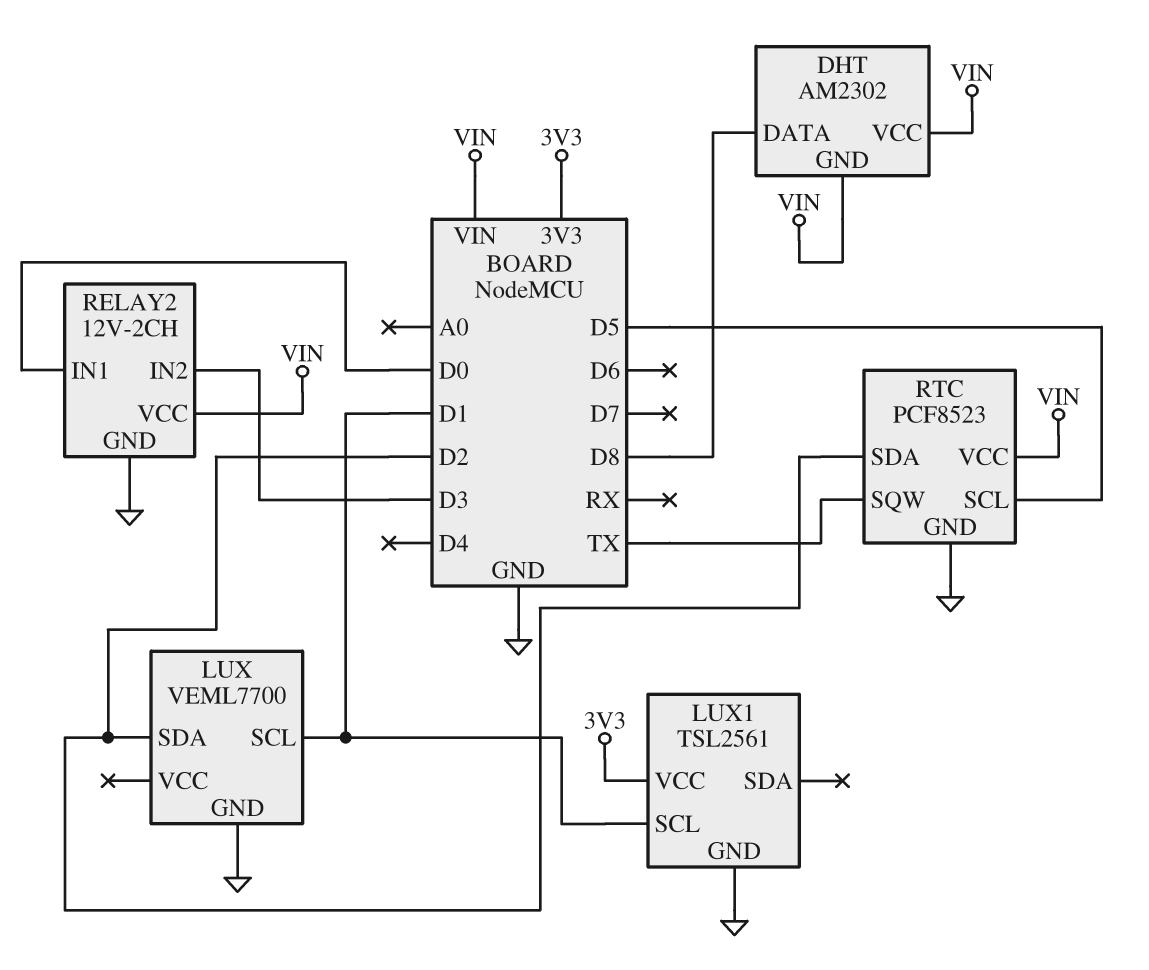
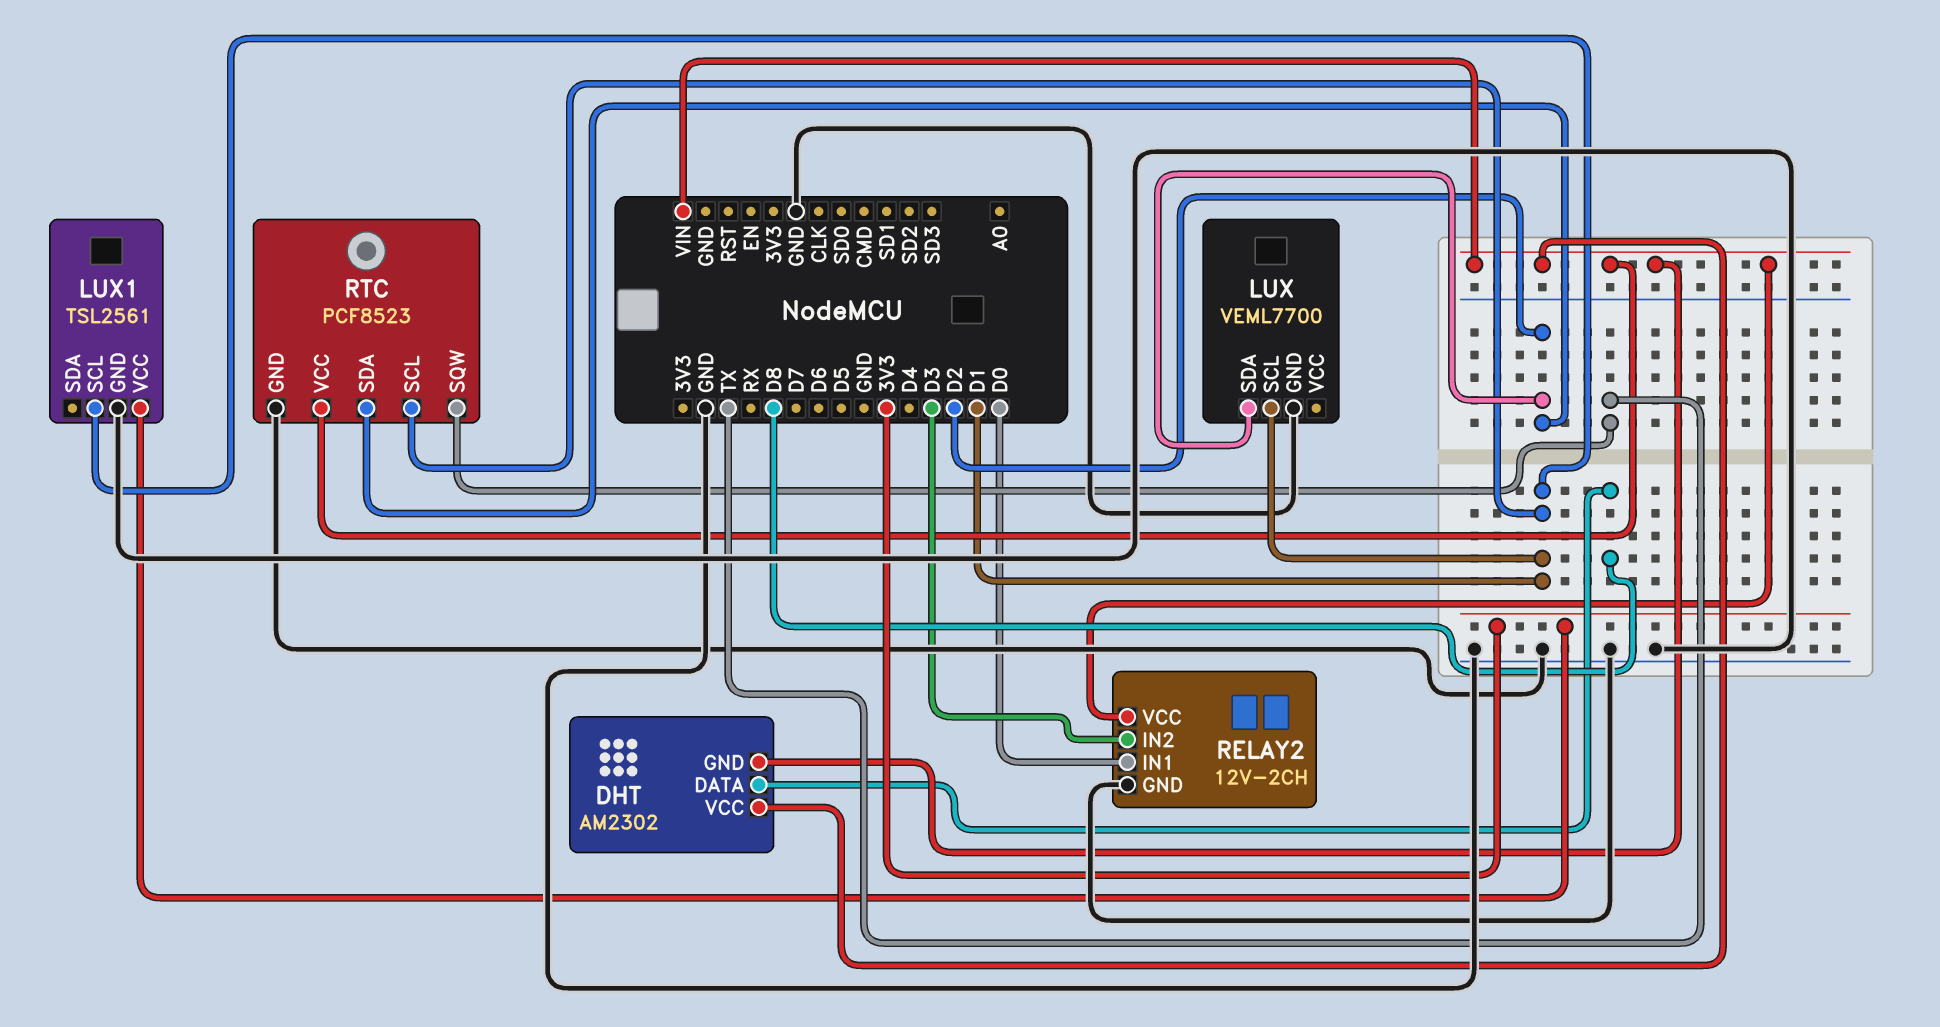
RTC pin SCL: D5 -> D1

